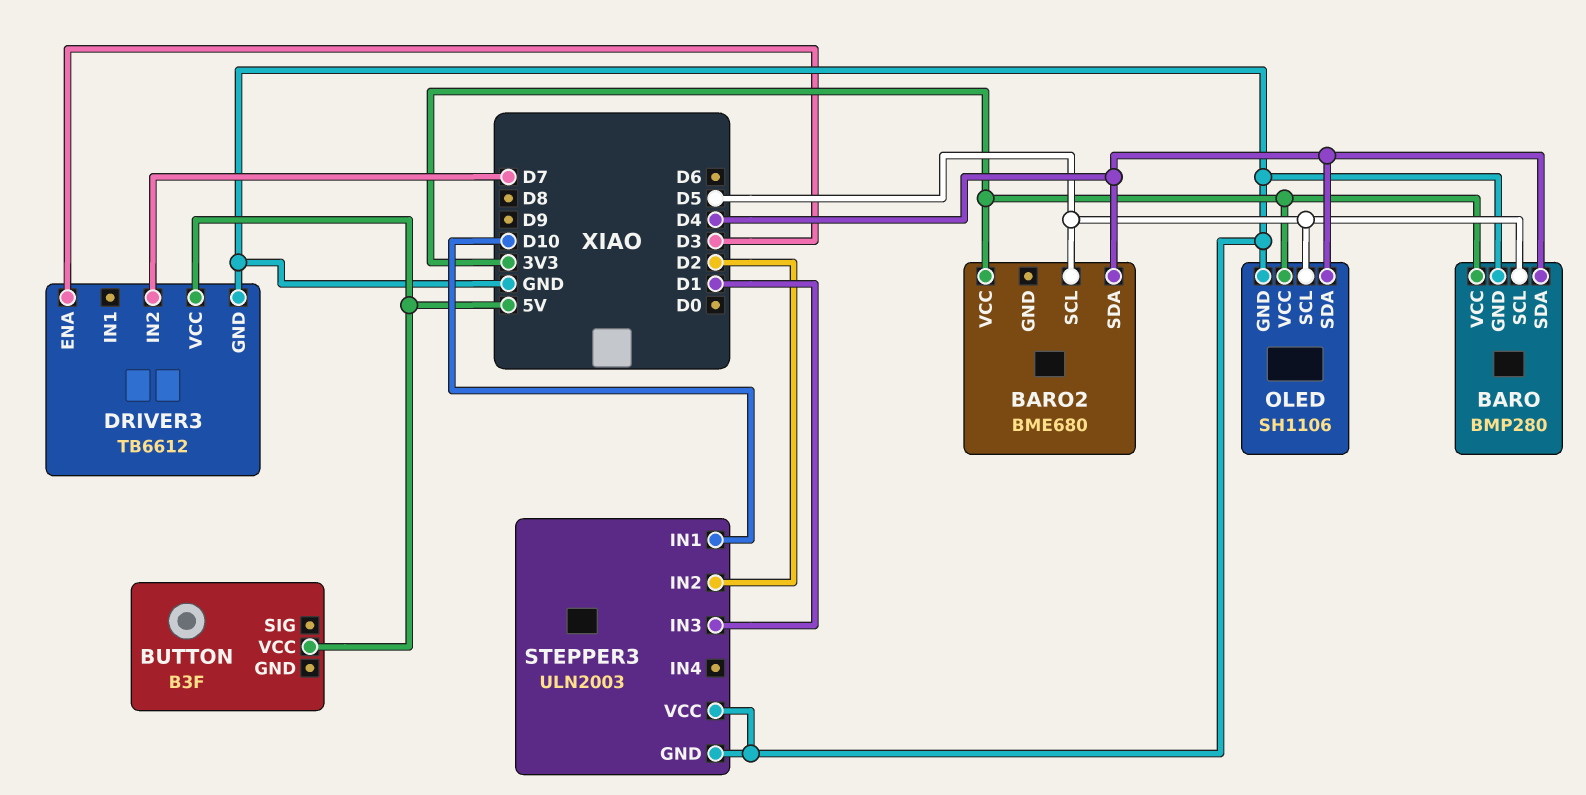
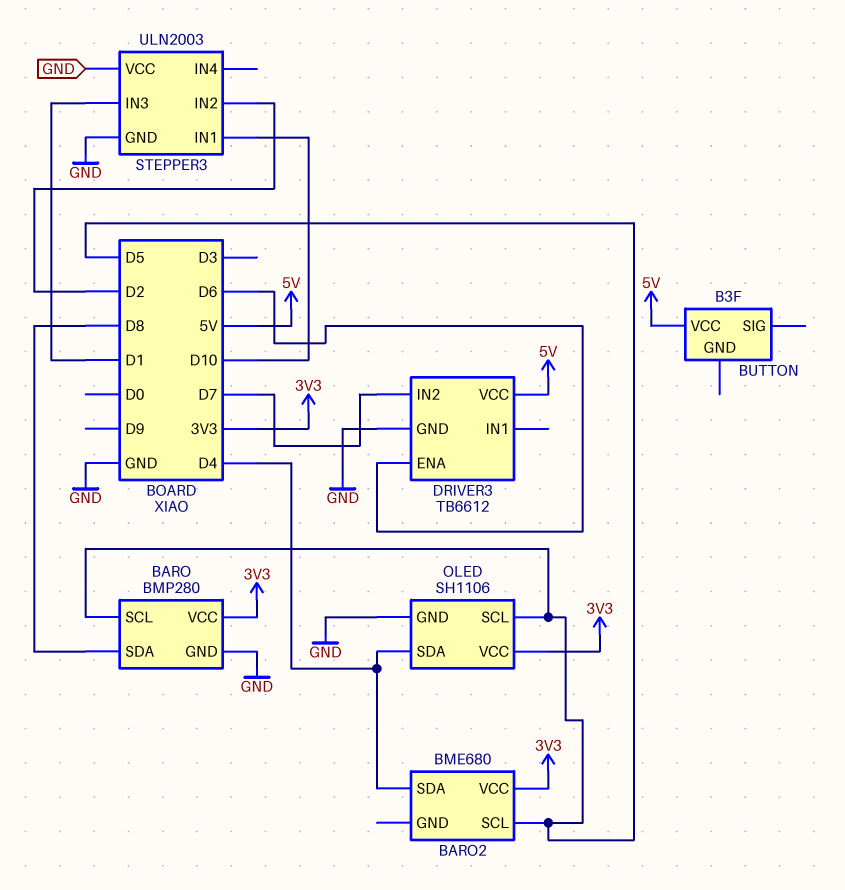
BARO pin SDA: D4 -> D8
DRIVER3 pin ENA: D3 -> D6

